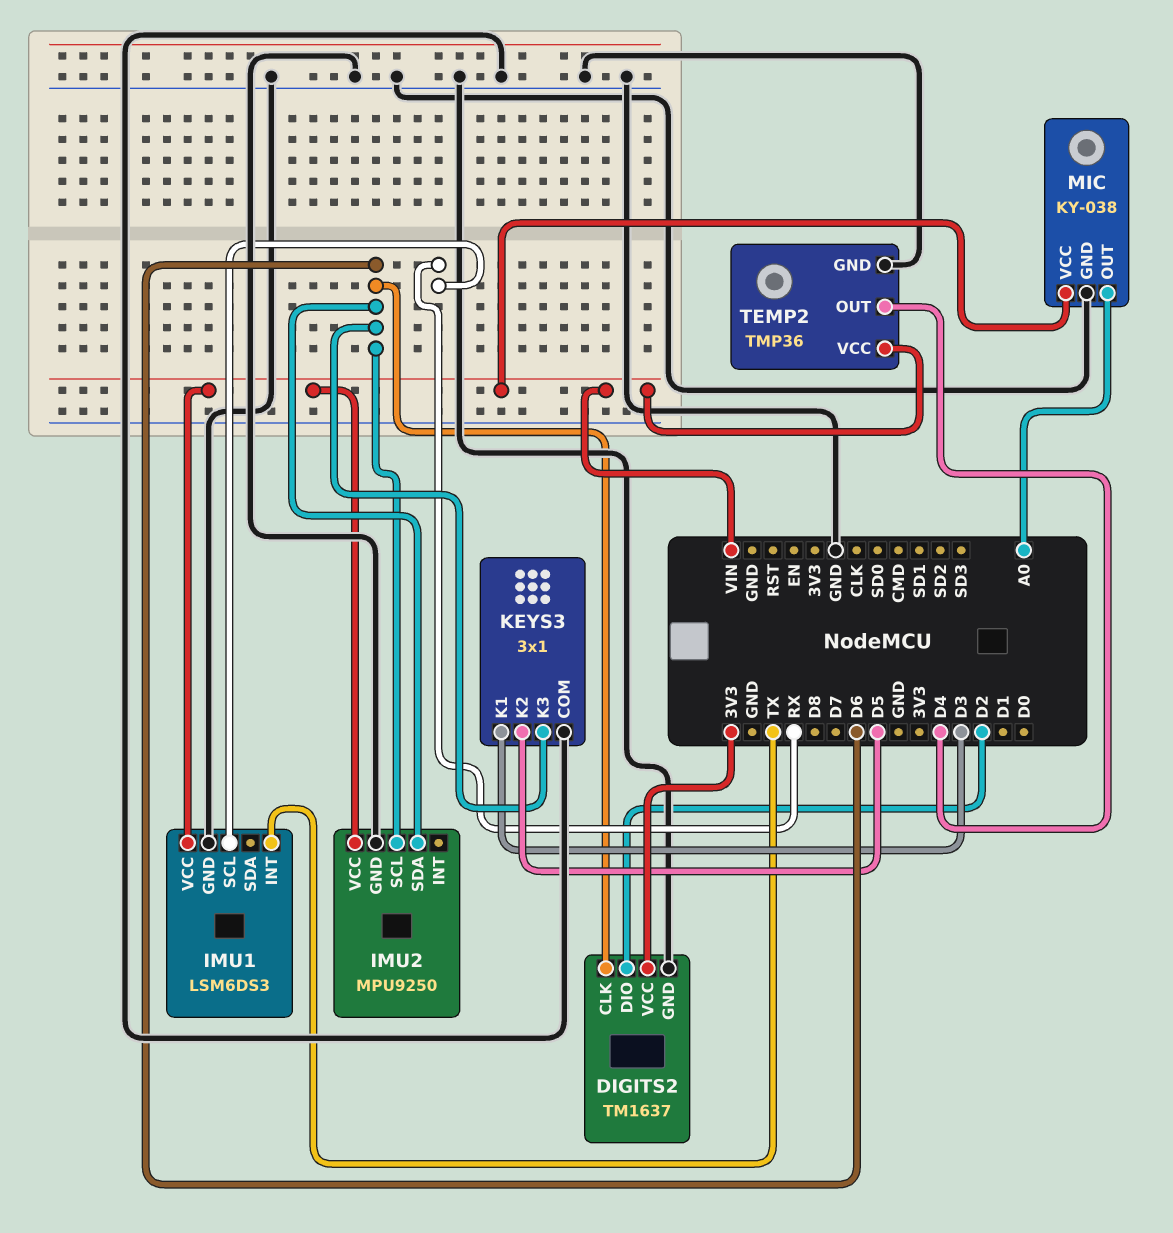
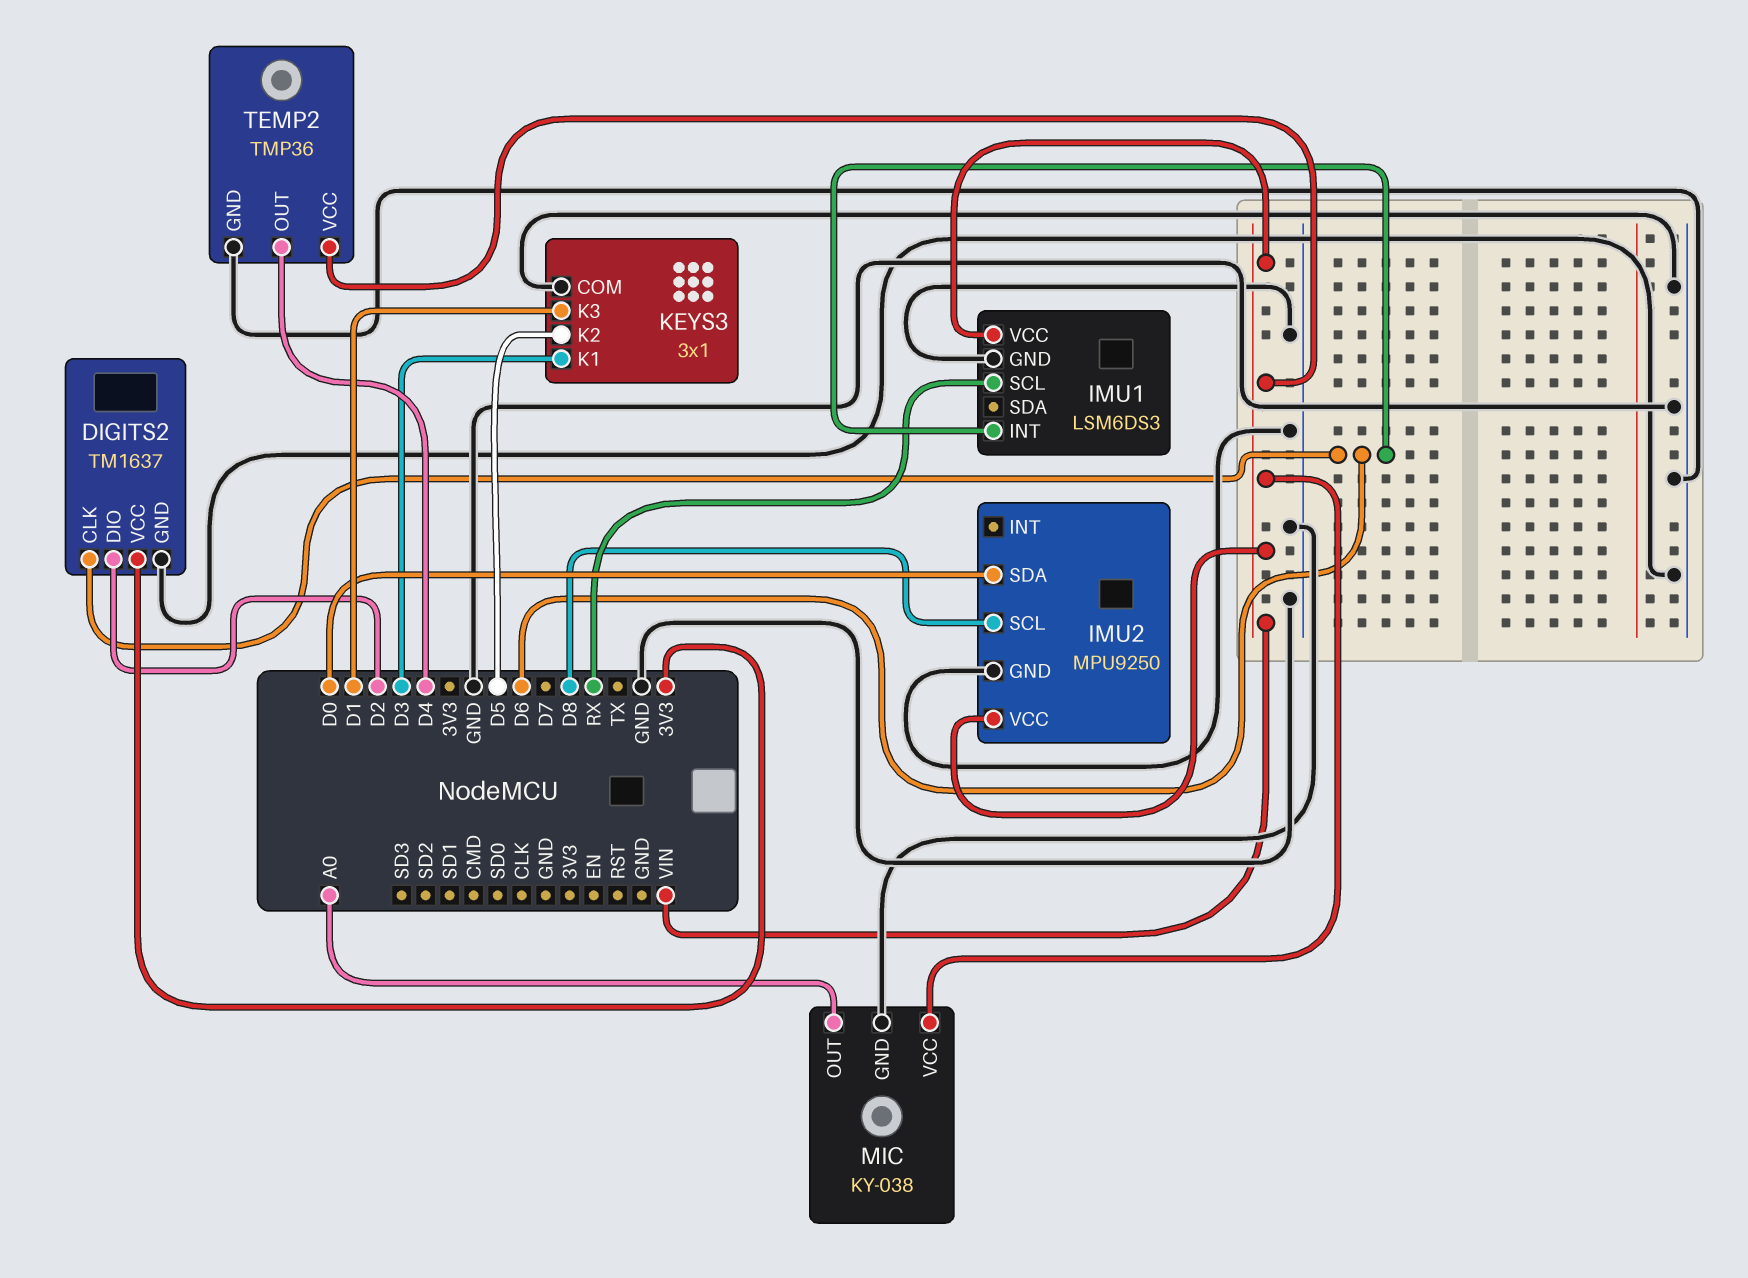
IMU1 pin INT: TX -> D6
IMU2 pin SCL: D6 -> D8
IMU2 pin SDA: D6 -> D0
KEYS3 pin K3: D6 -> D1

